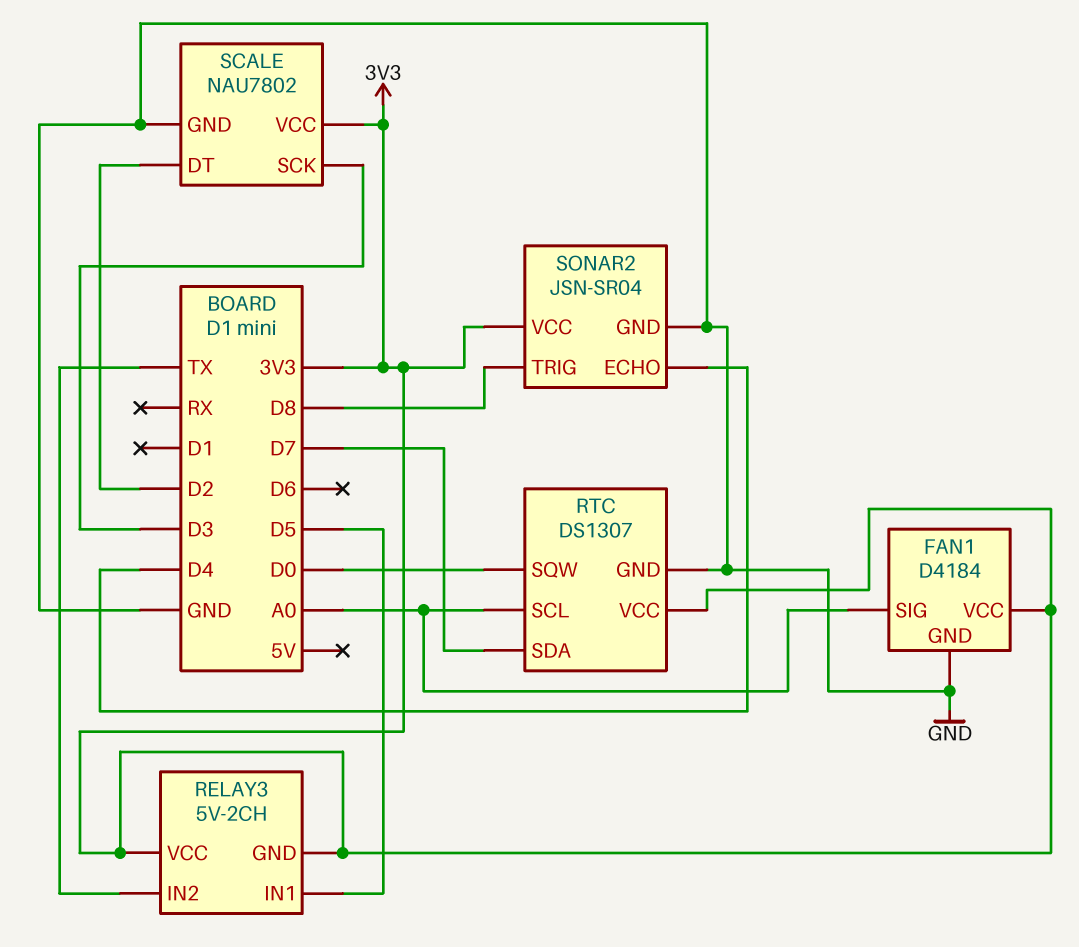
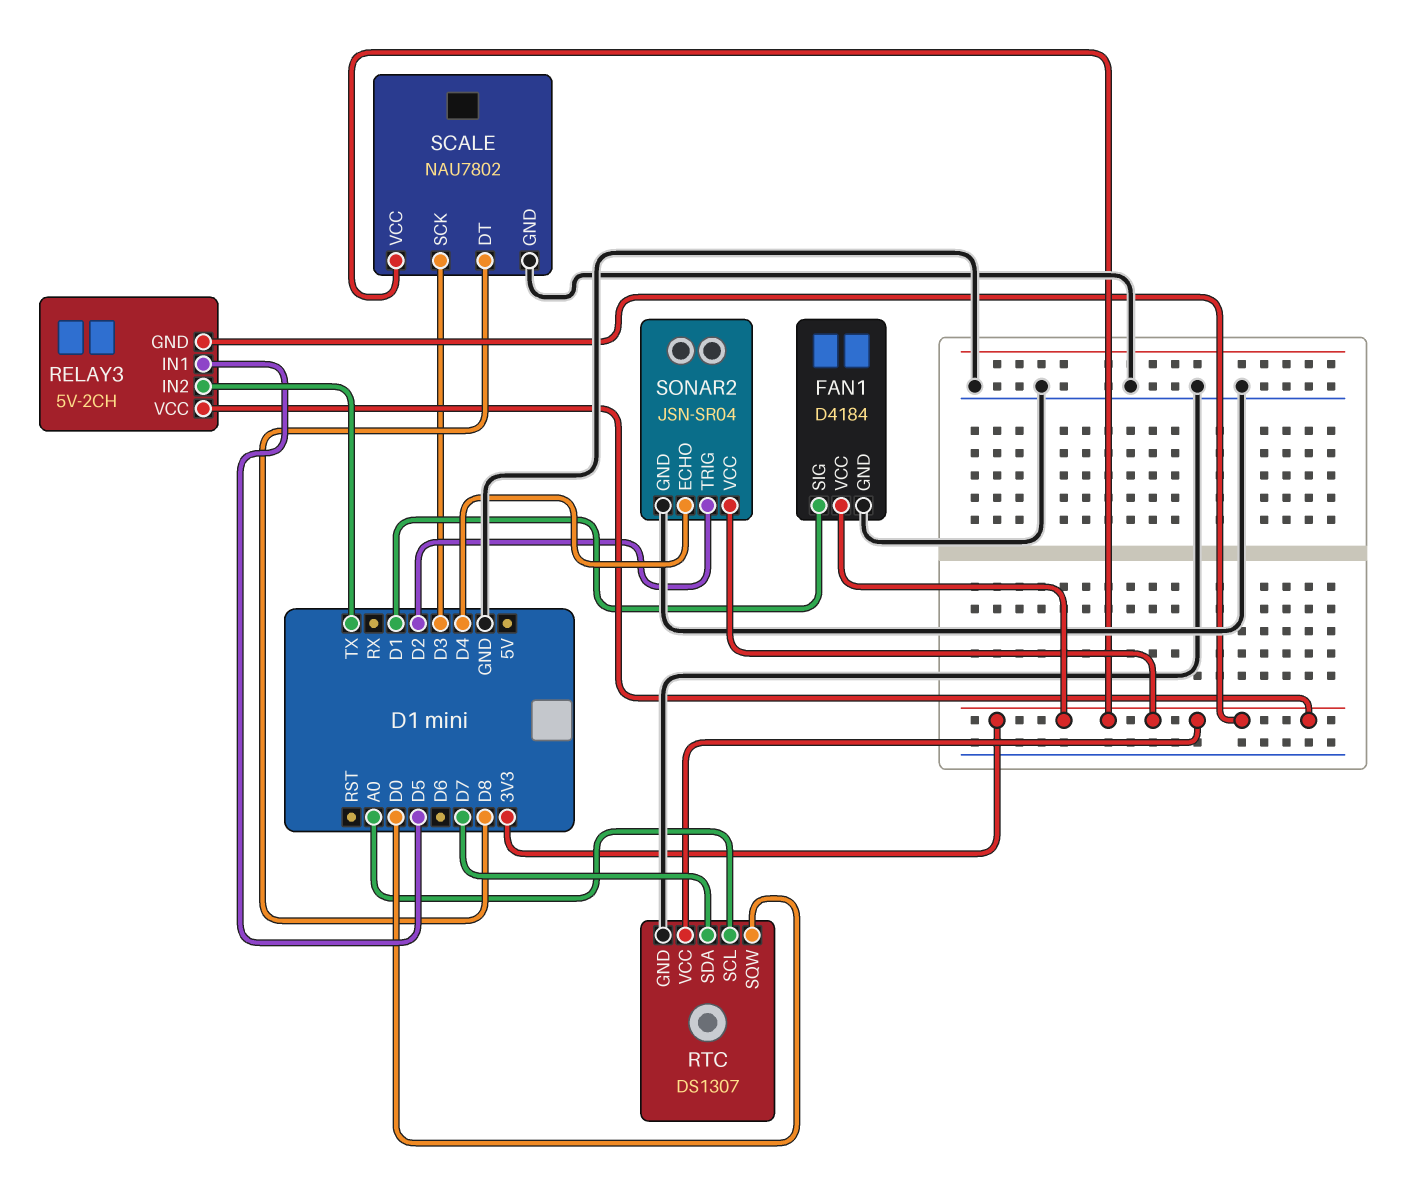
FAN1 pin SIG: A0 -> D1
SCALE pin DT: D2 -> D8
SONAR2 pin TRIG: D8 -> D2

